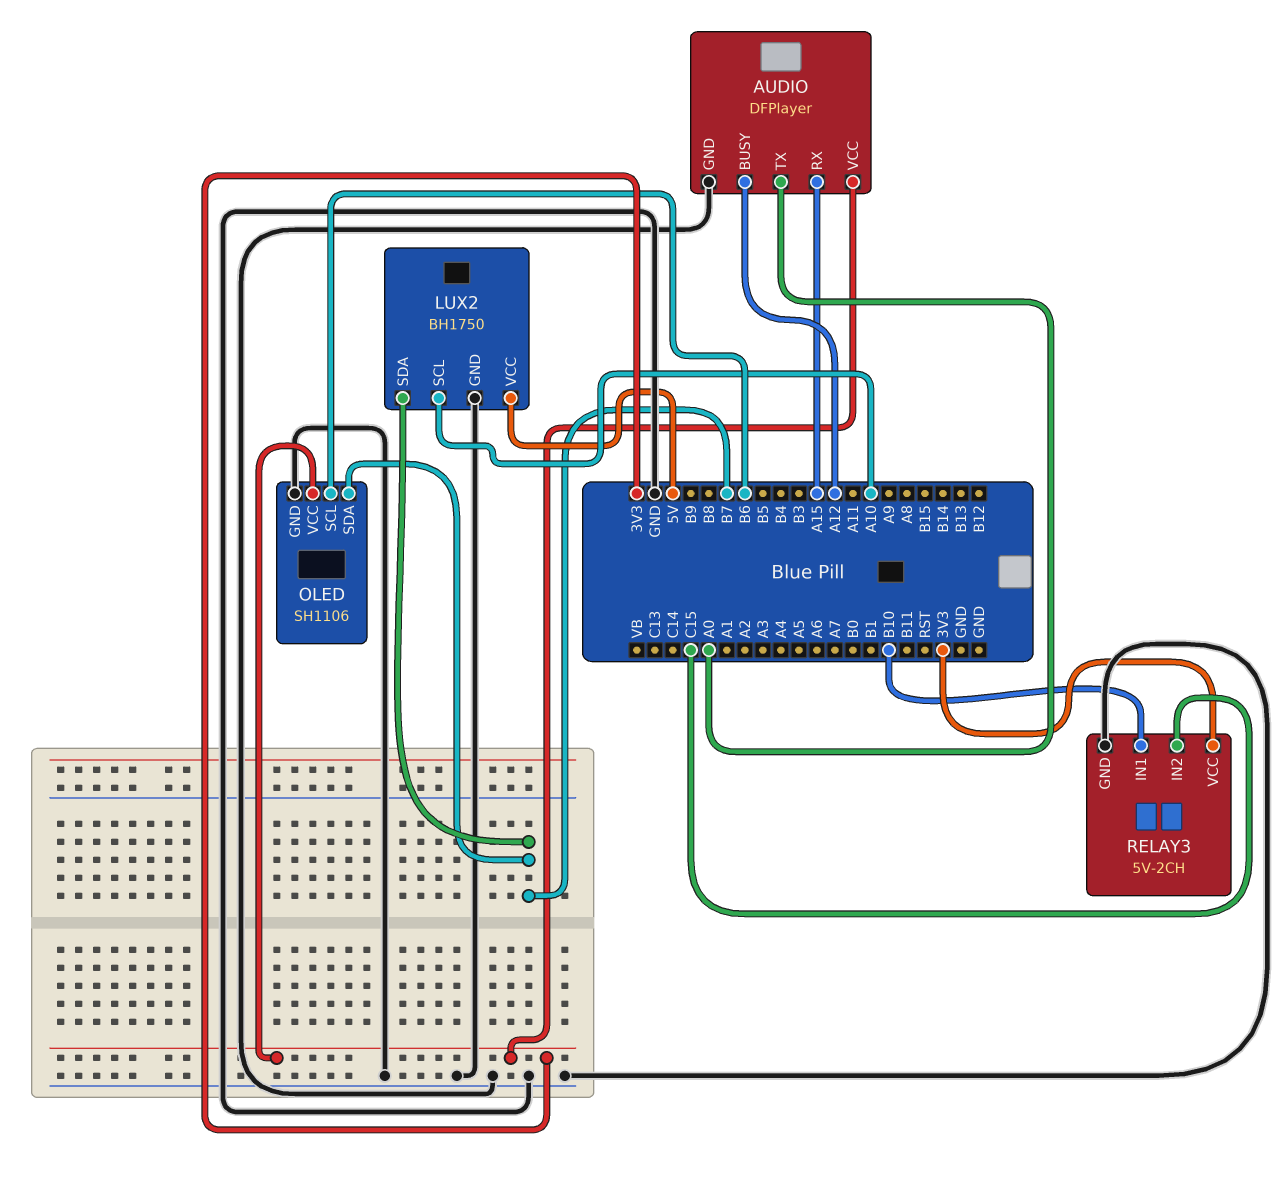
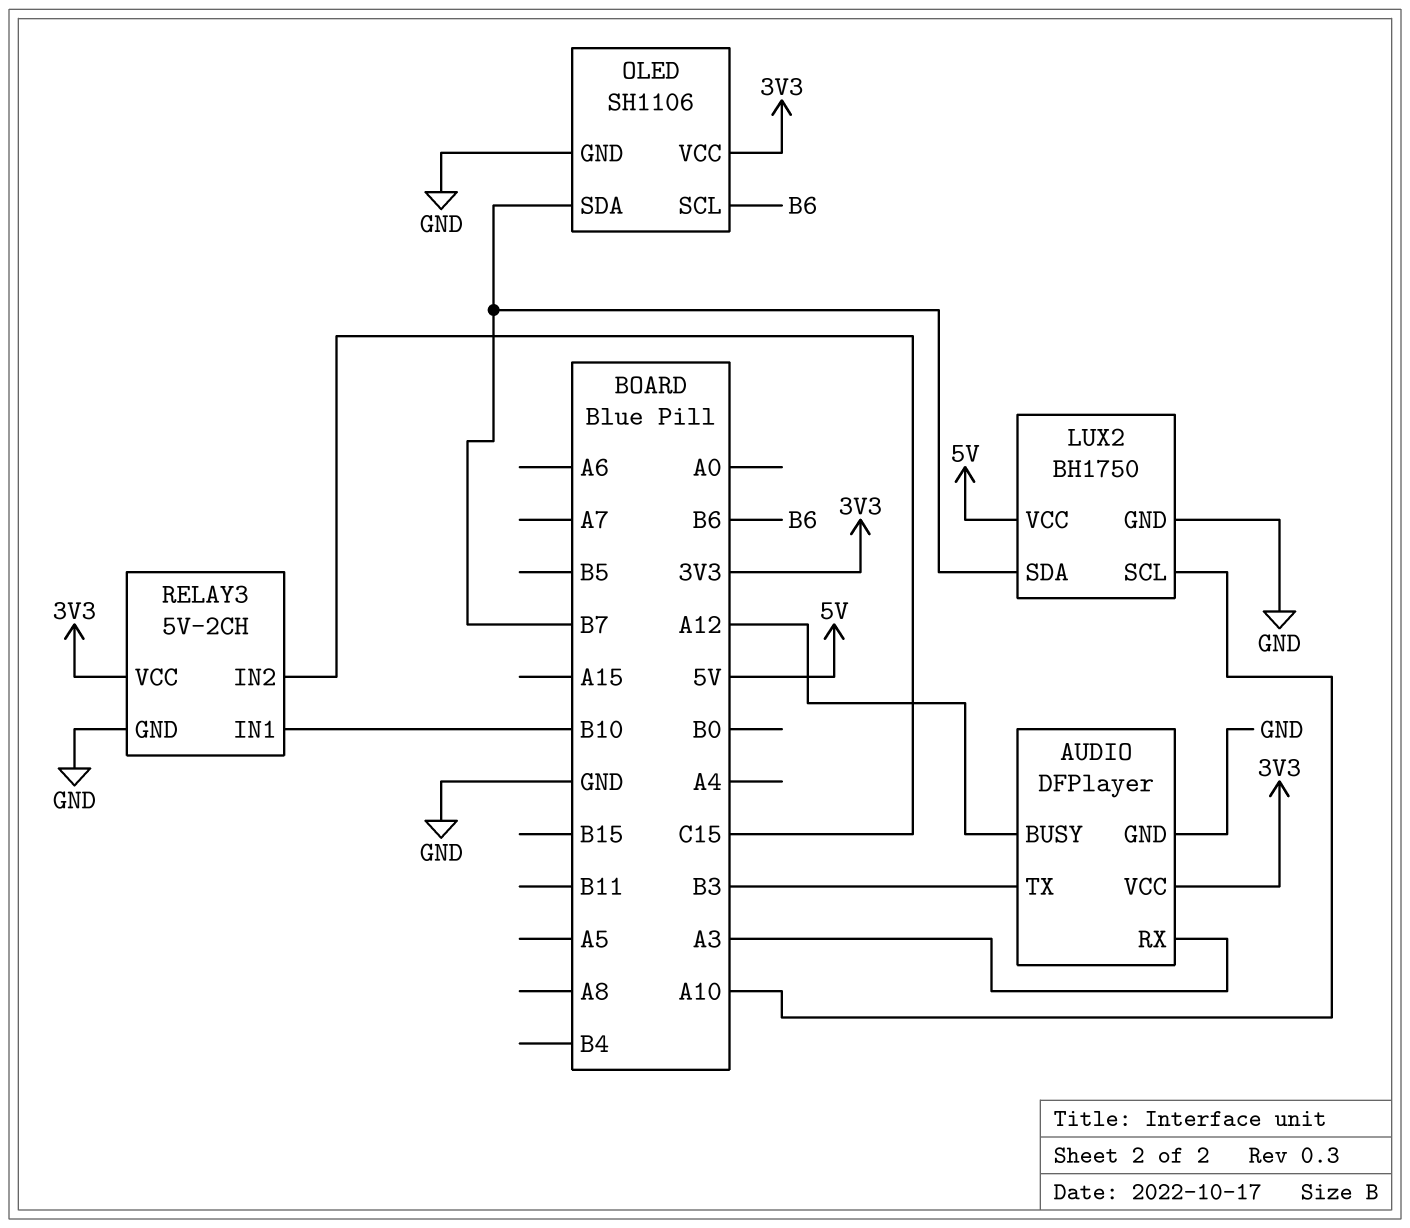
AUDIO pin RX: A15 -> A3
AUDIO pin TX: A0 -> B3

